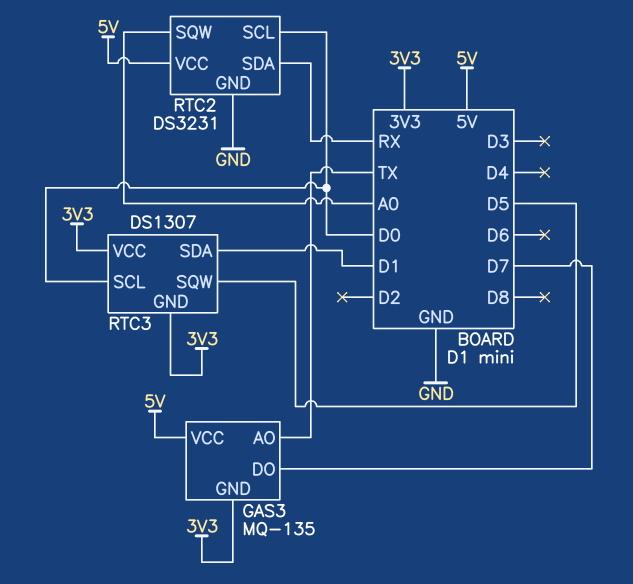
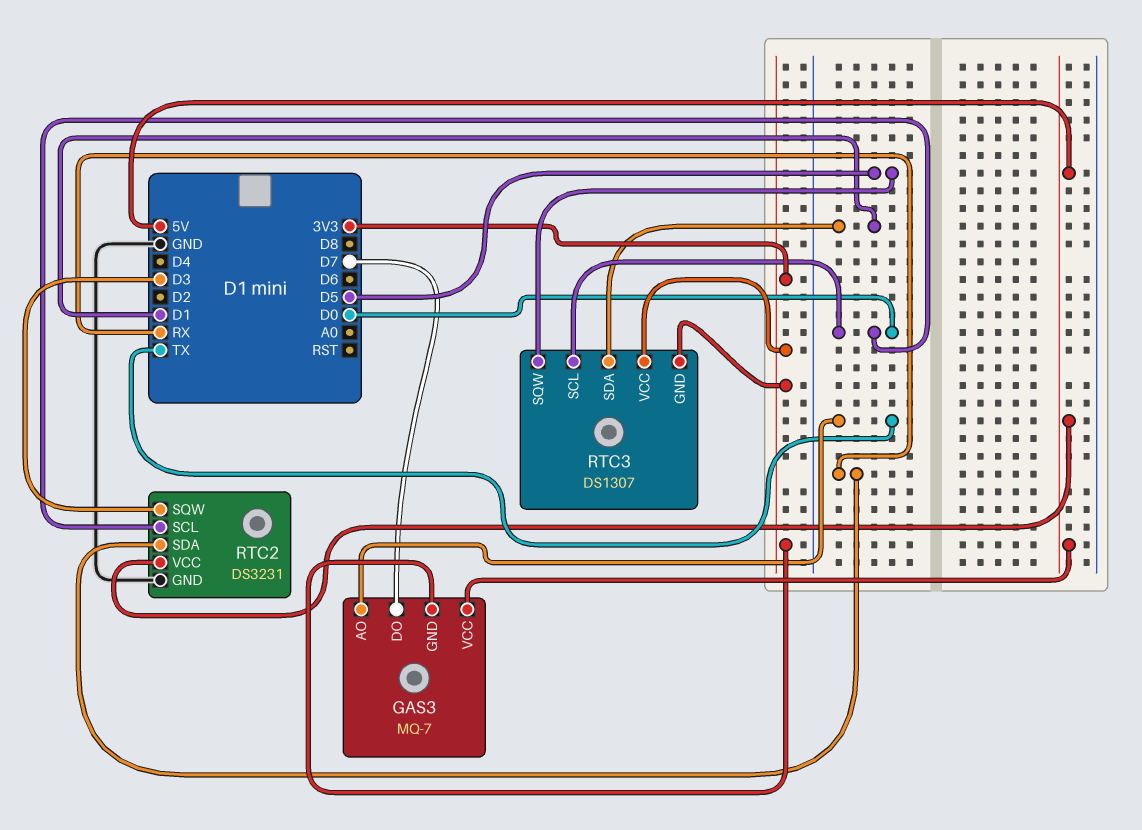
GAS3: MQ-135 -> MQ-7
RTC2 pin SQW: A0 -> D3

